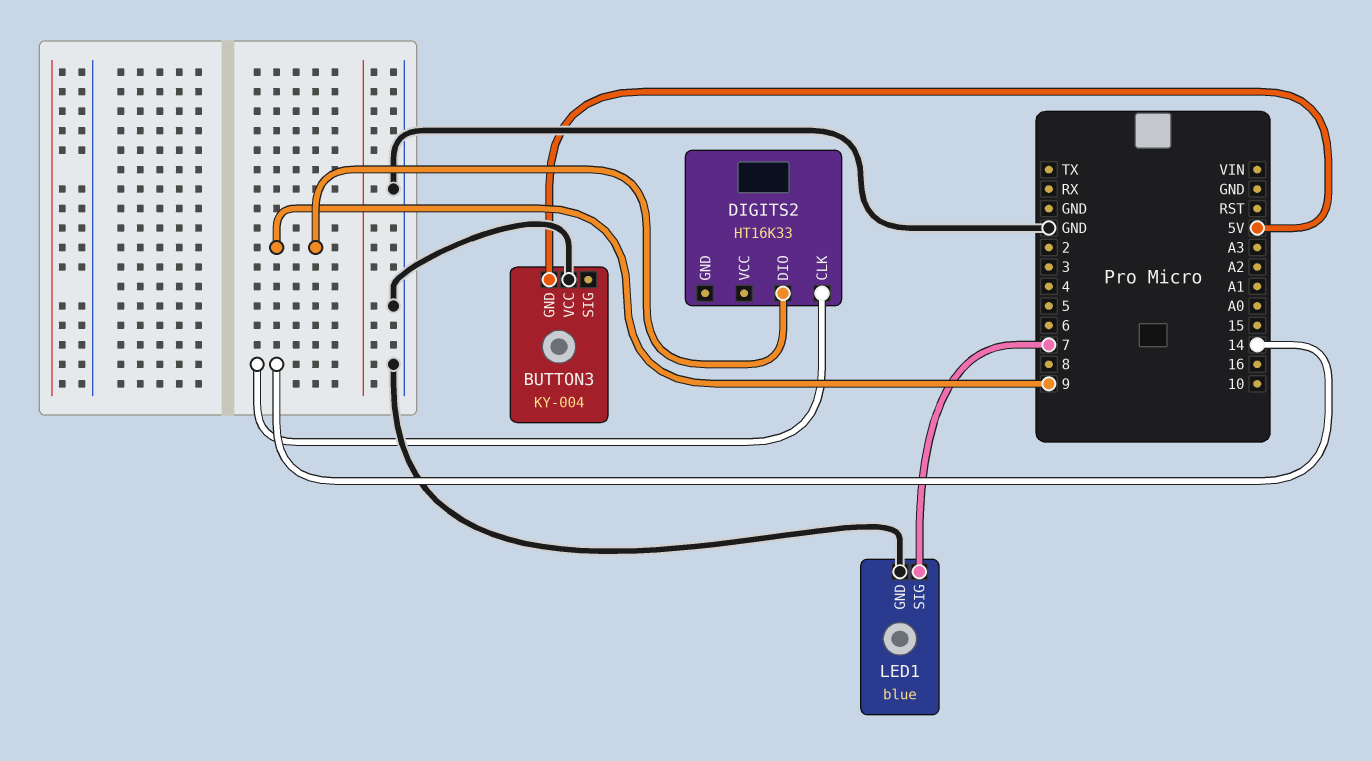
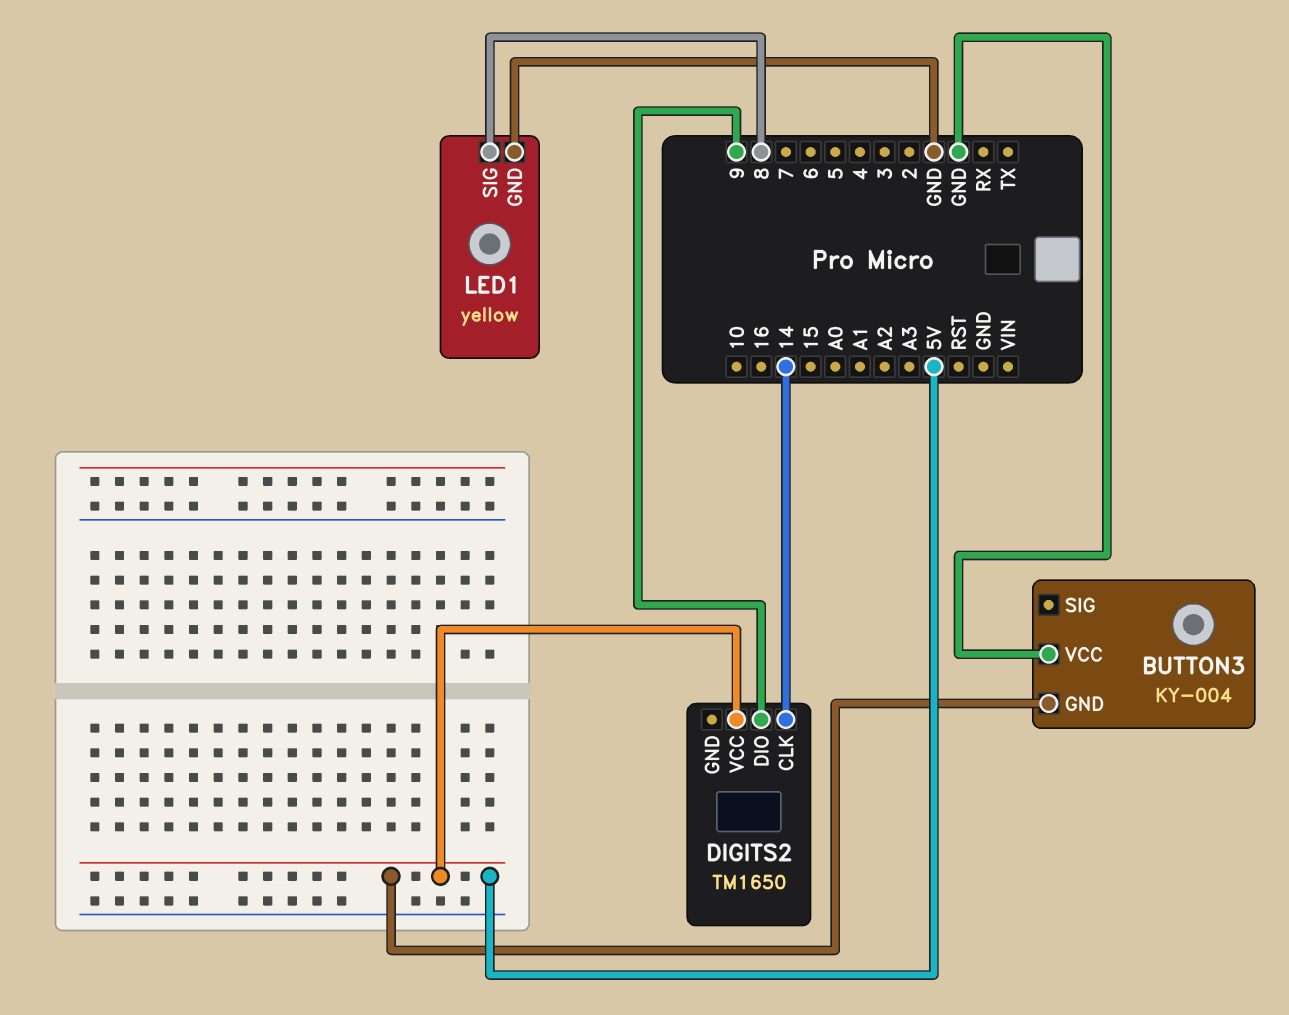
DIGITS2: HT16K33 -> TM1650
DIGITS2 pin VCC: none -> 5V
LED1: blue -> yellow
LED1 pin SIG: 7 -> 8

